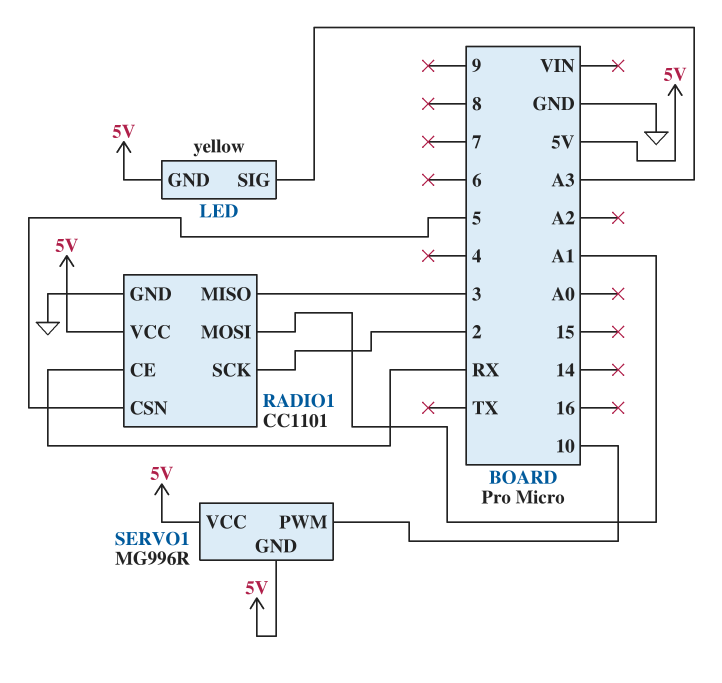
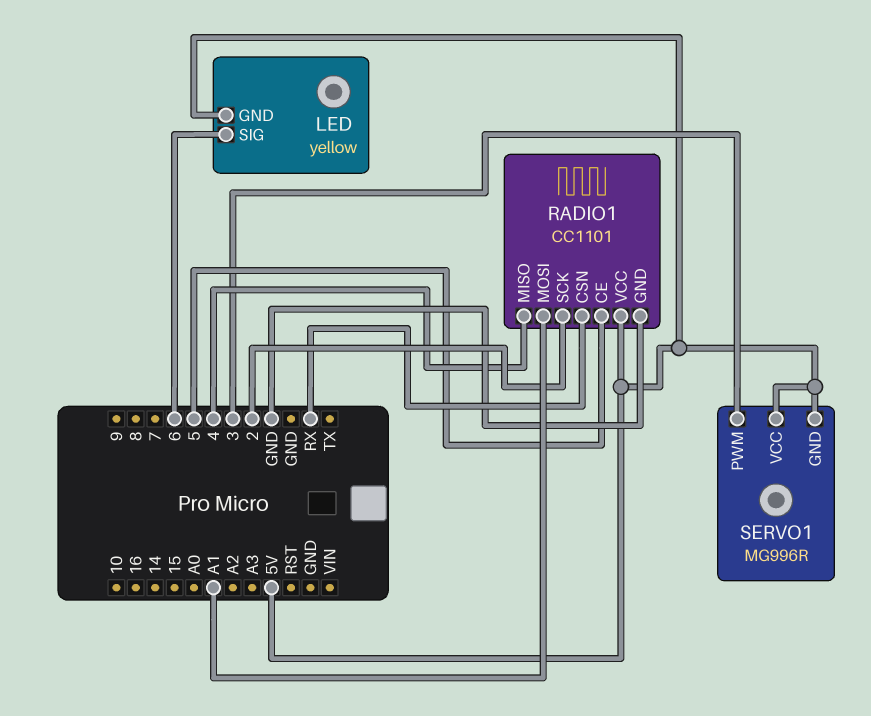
LED pin SIG: A3 -> 6
RADIO1 pin CE: RX -> 5
RADIO1 pin CSN: 5 -> RX
RADIO1 pin MISO: 3 -> 4
SERVO1 pin PWM: 10 -> 3

